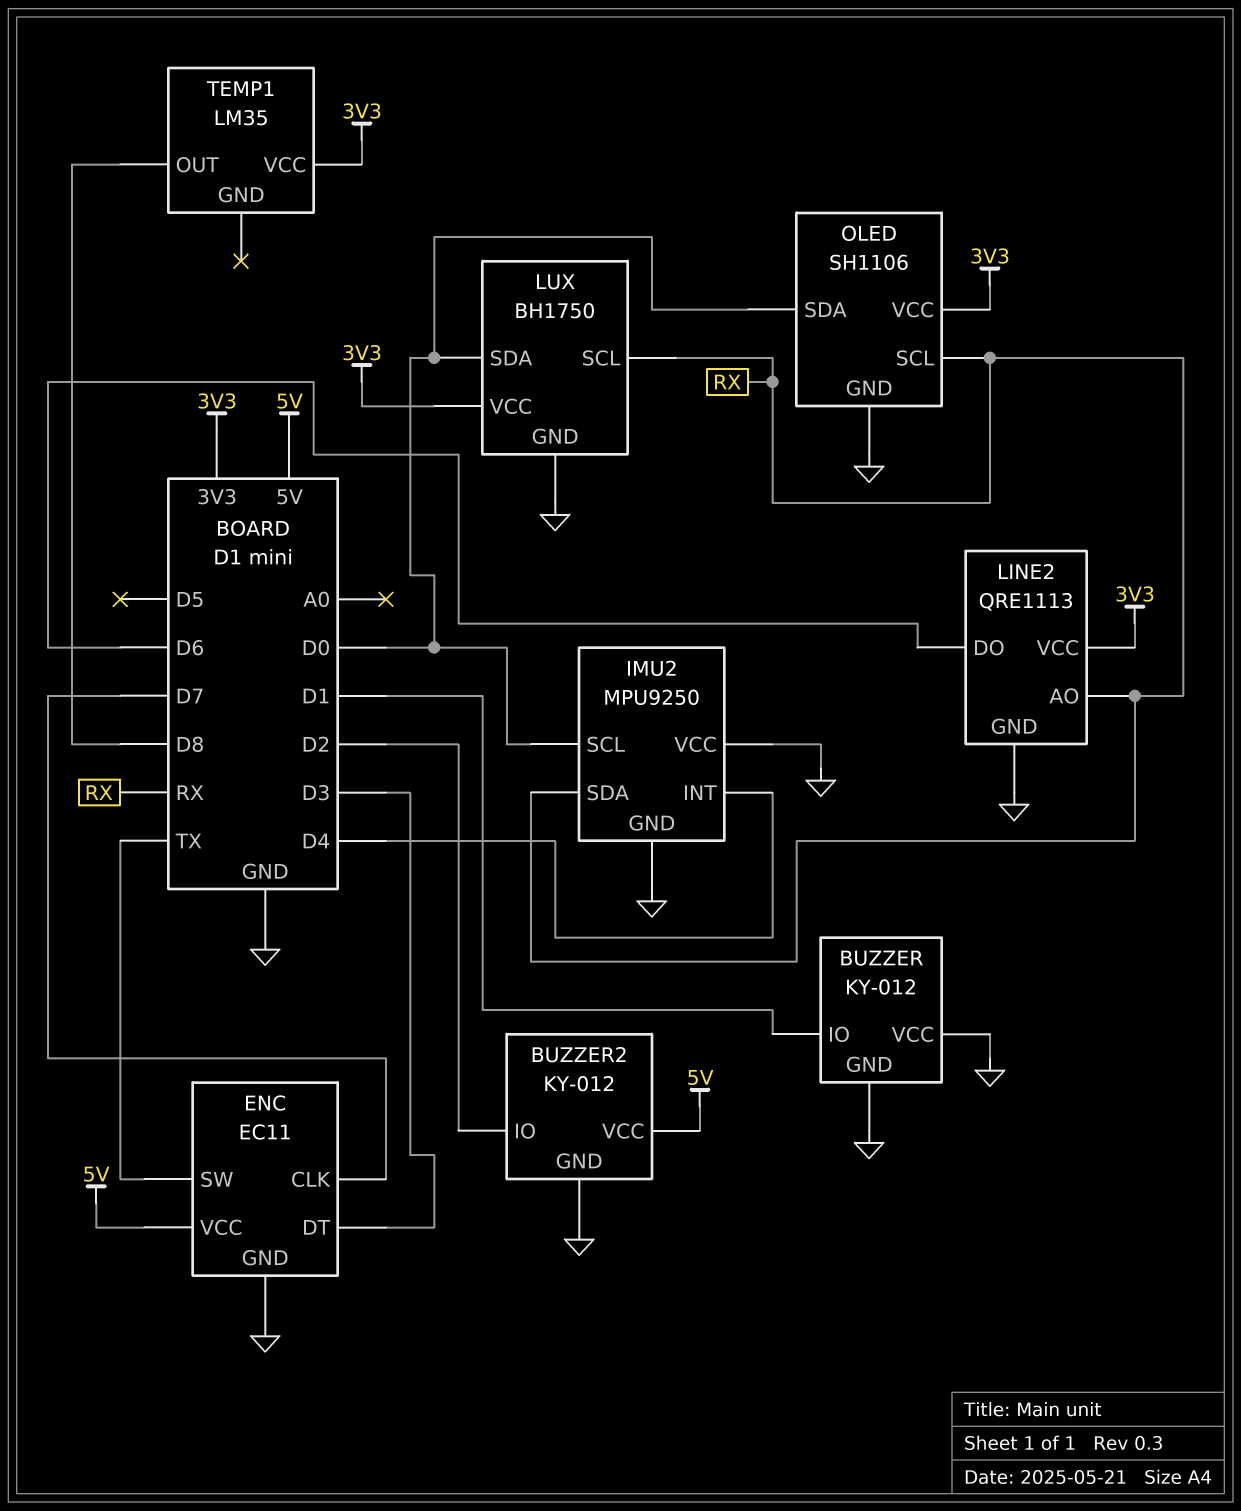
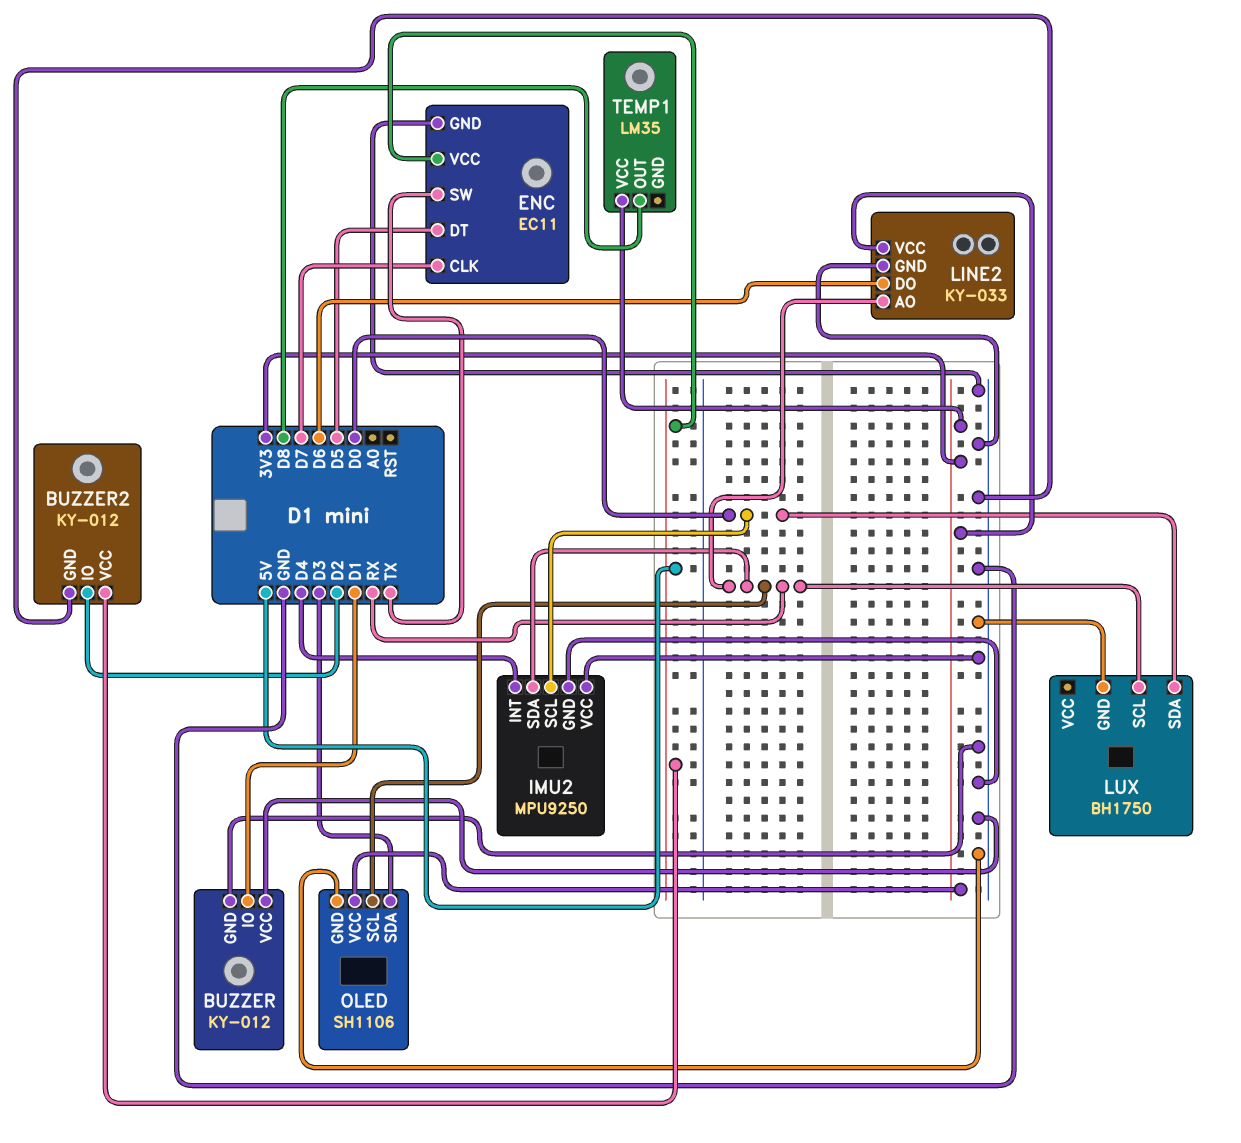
ENC pin DT: D3 -> D5
LINE2: QRE1113 -> KY-033
LUX pin VCC: 3V3 -> none
OLED pin SDA: D0 -> D3

